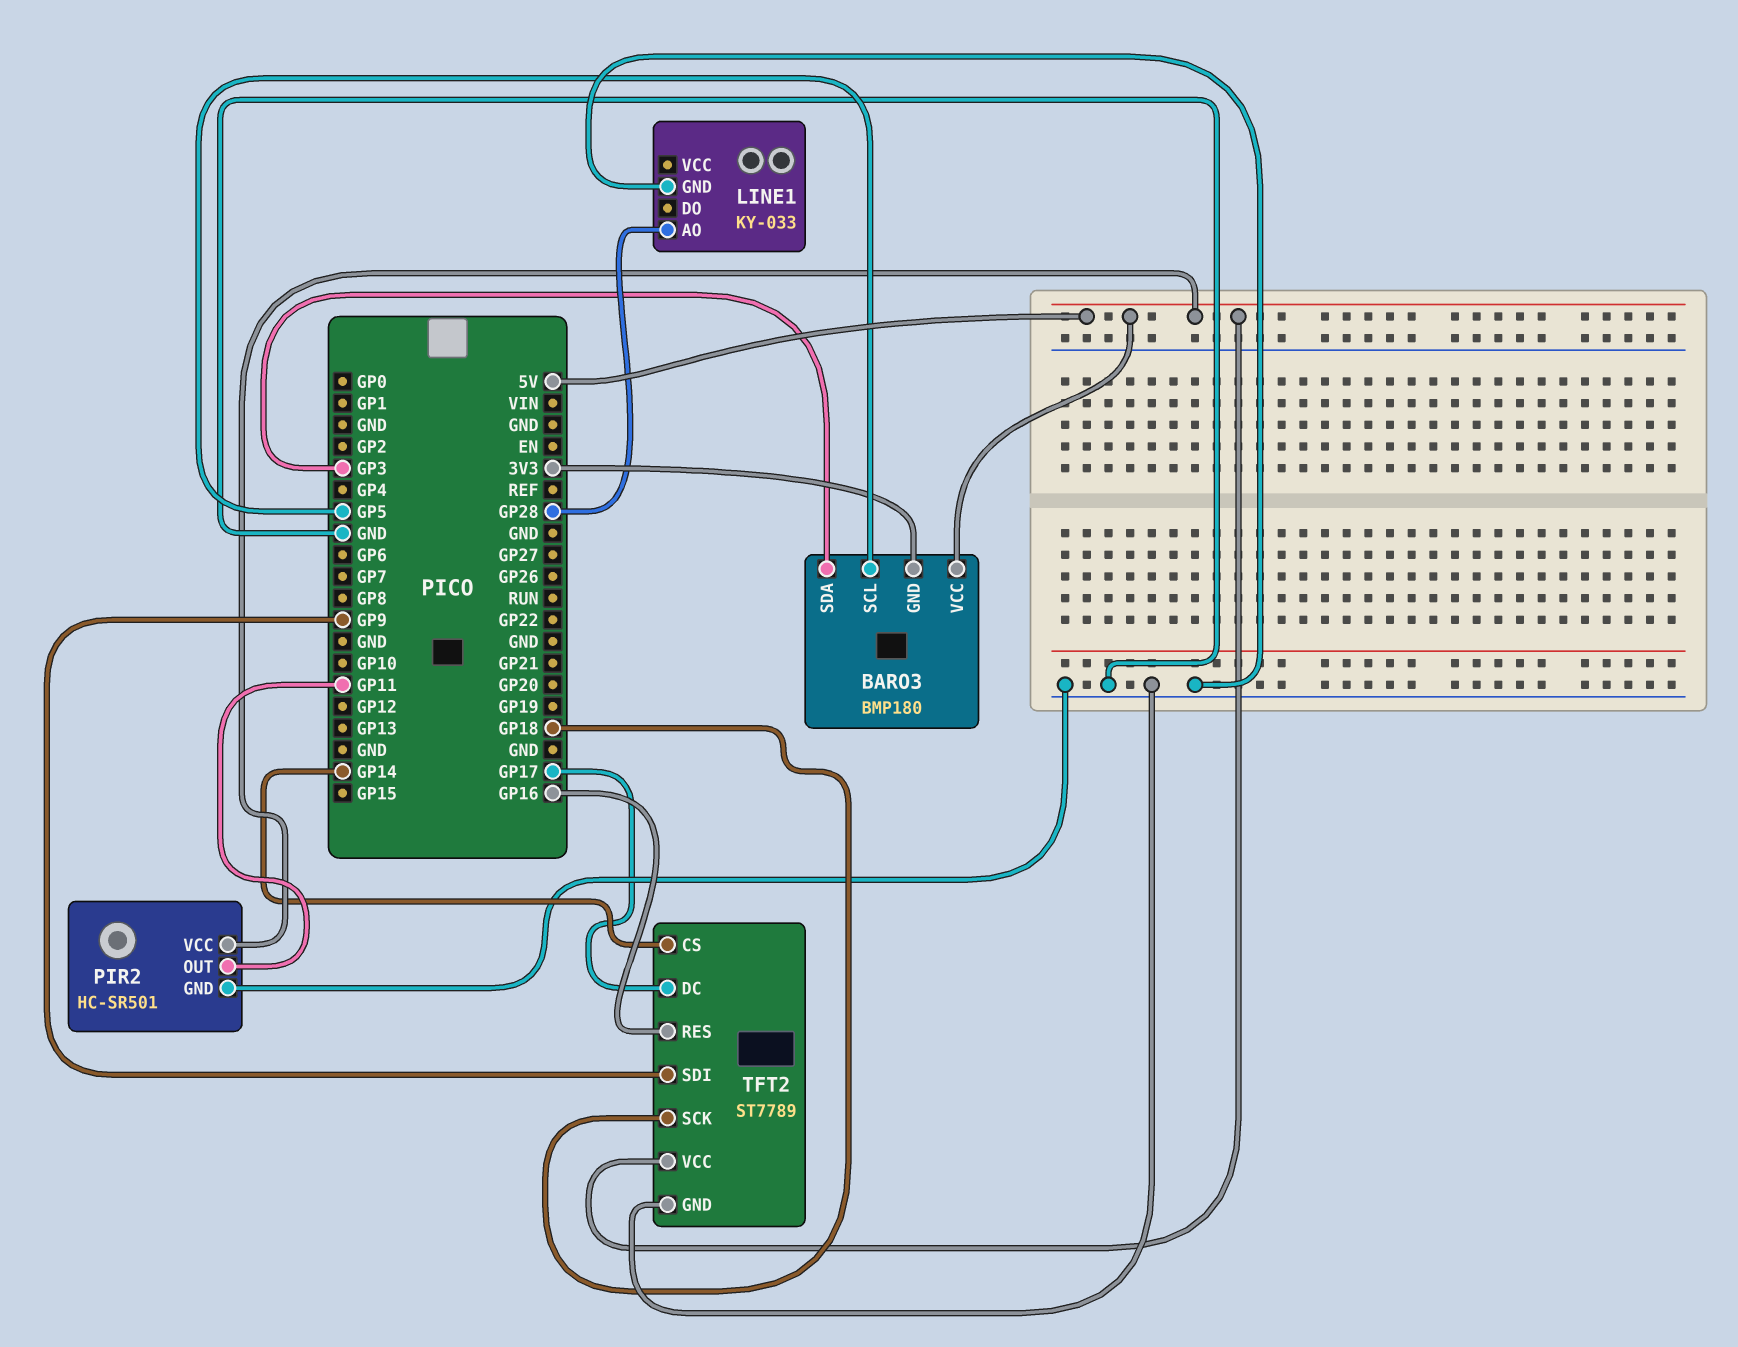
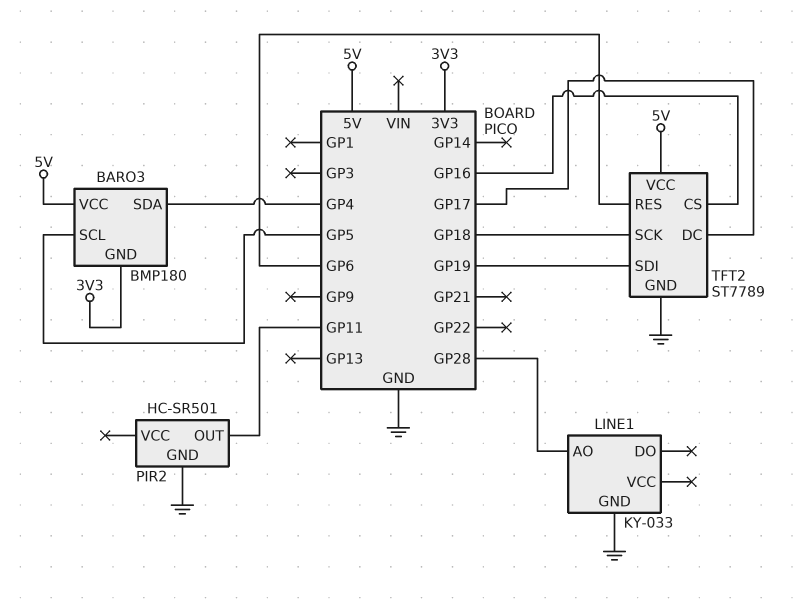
BARO3 pin SDA: GP3 -> GP4
PIR2 pin VCC: 5V -> none
TFT2 pin CS: GP14 -> GP16
TFT2 pin RES: GP16 -> GP6
TFT2 pin SDI: GP9 -> GP19

